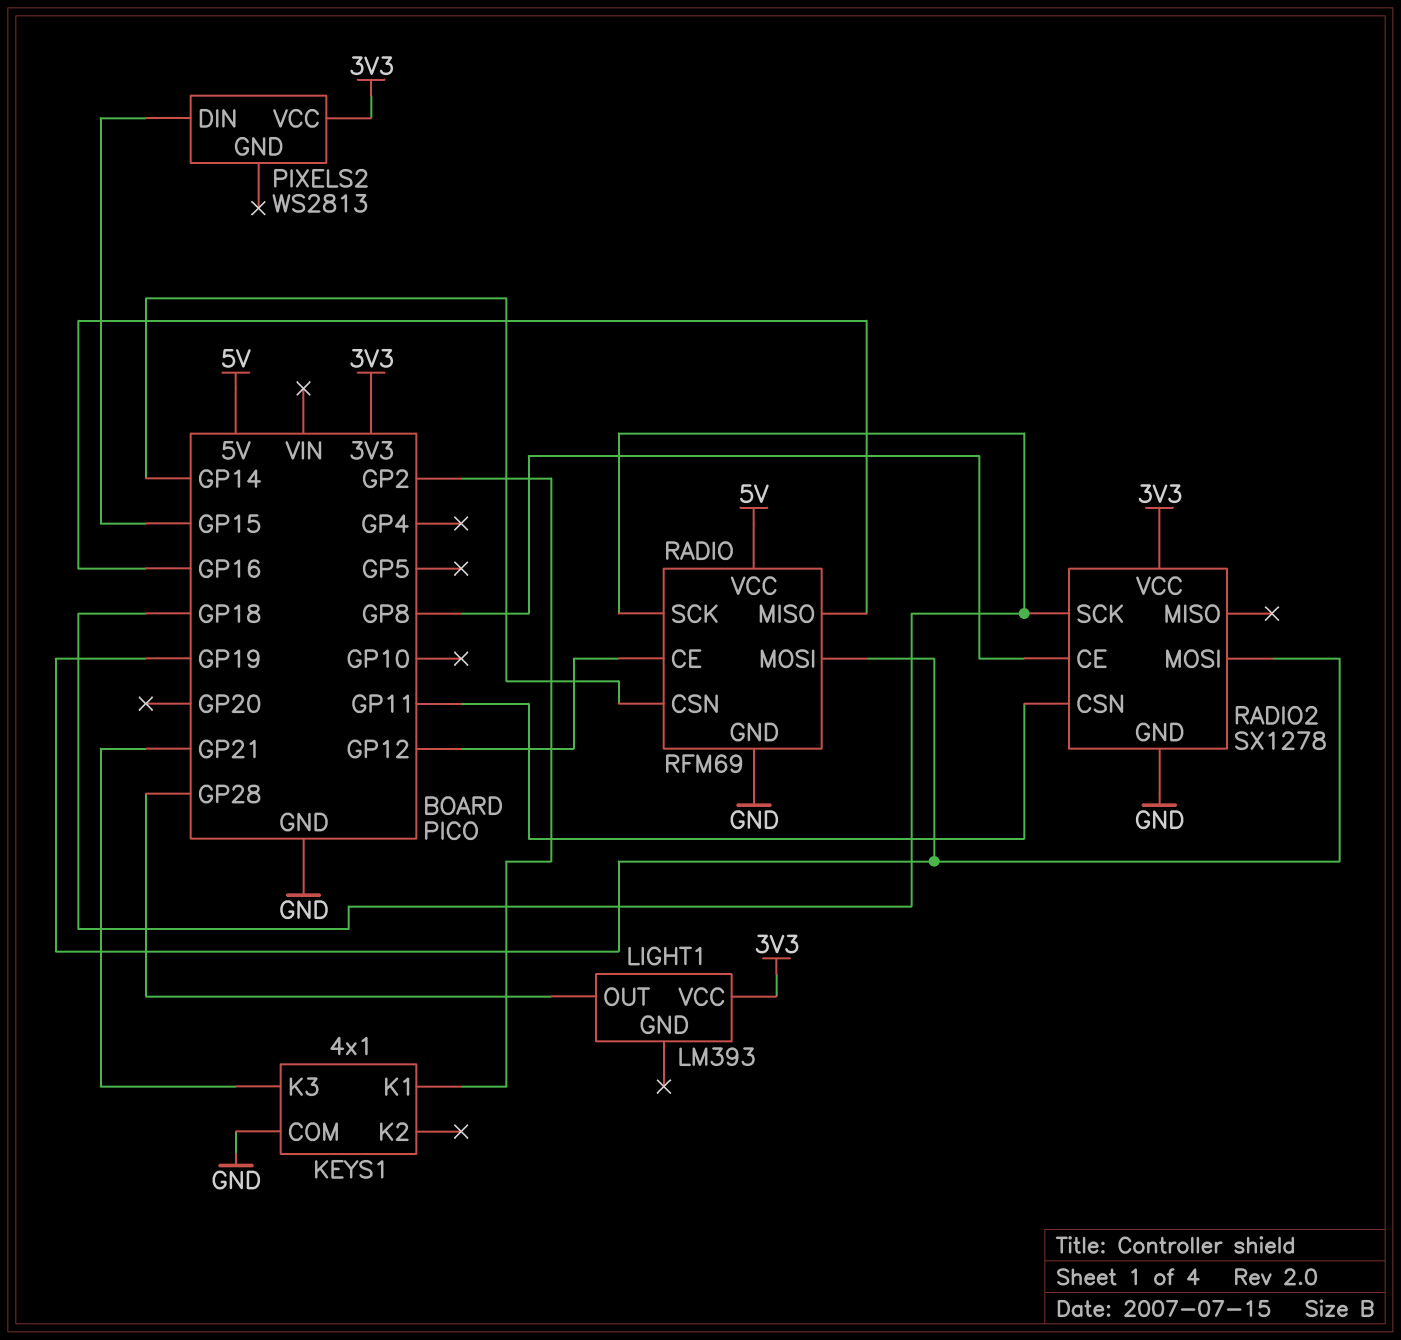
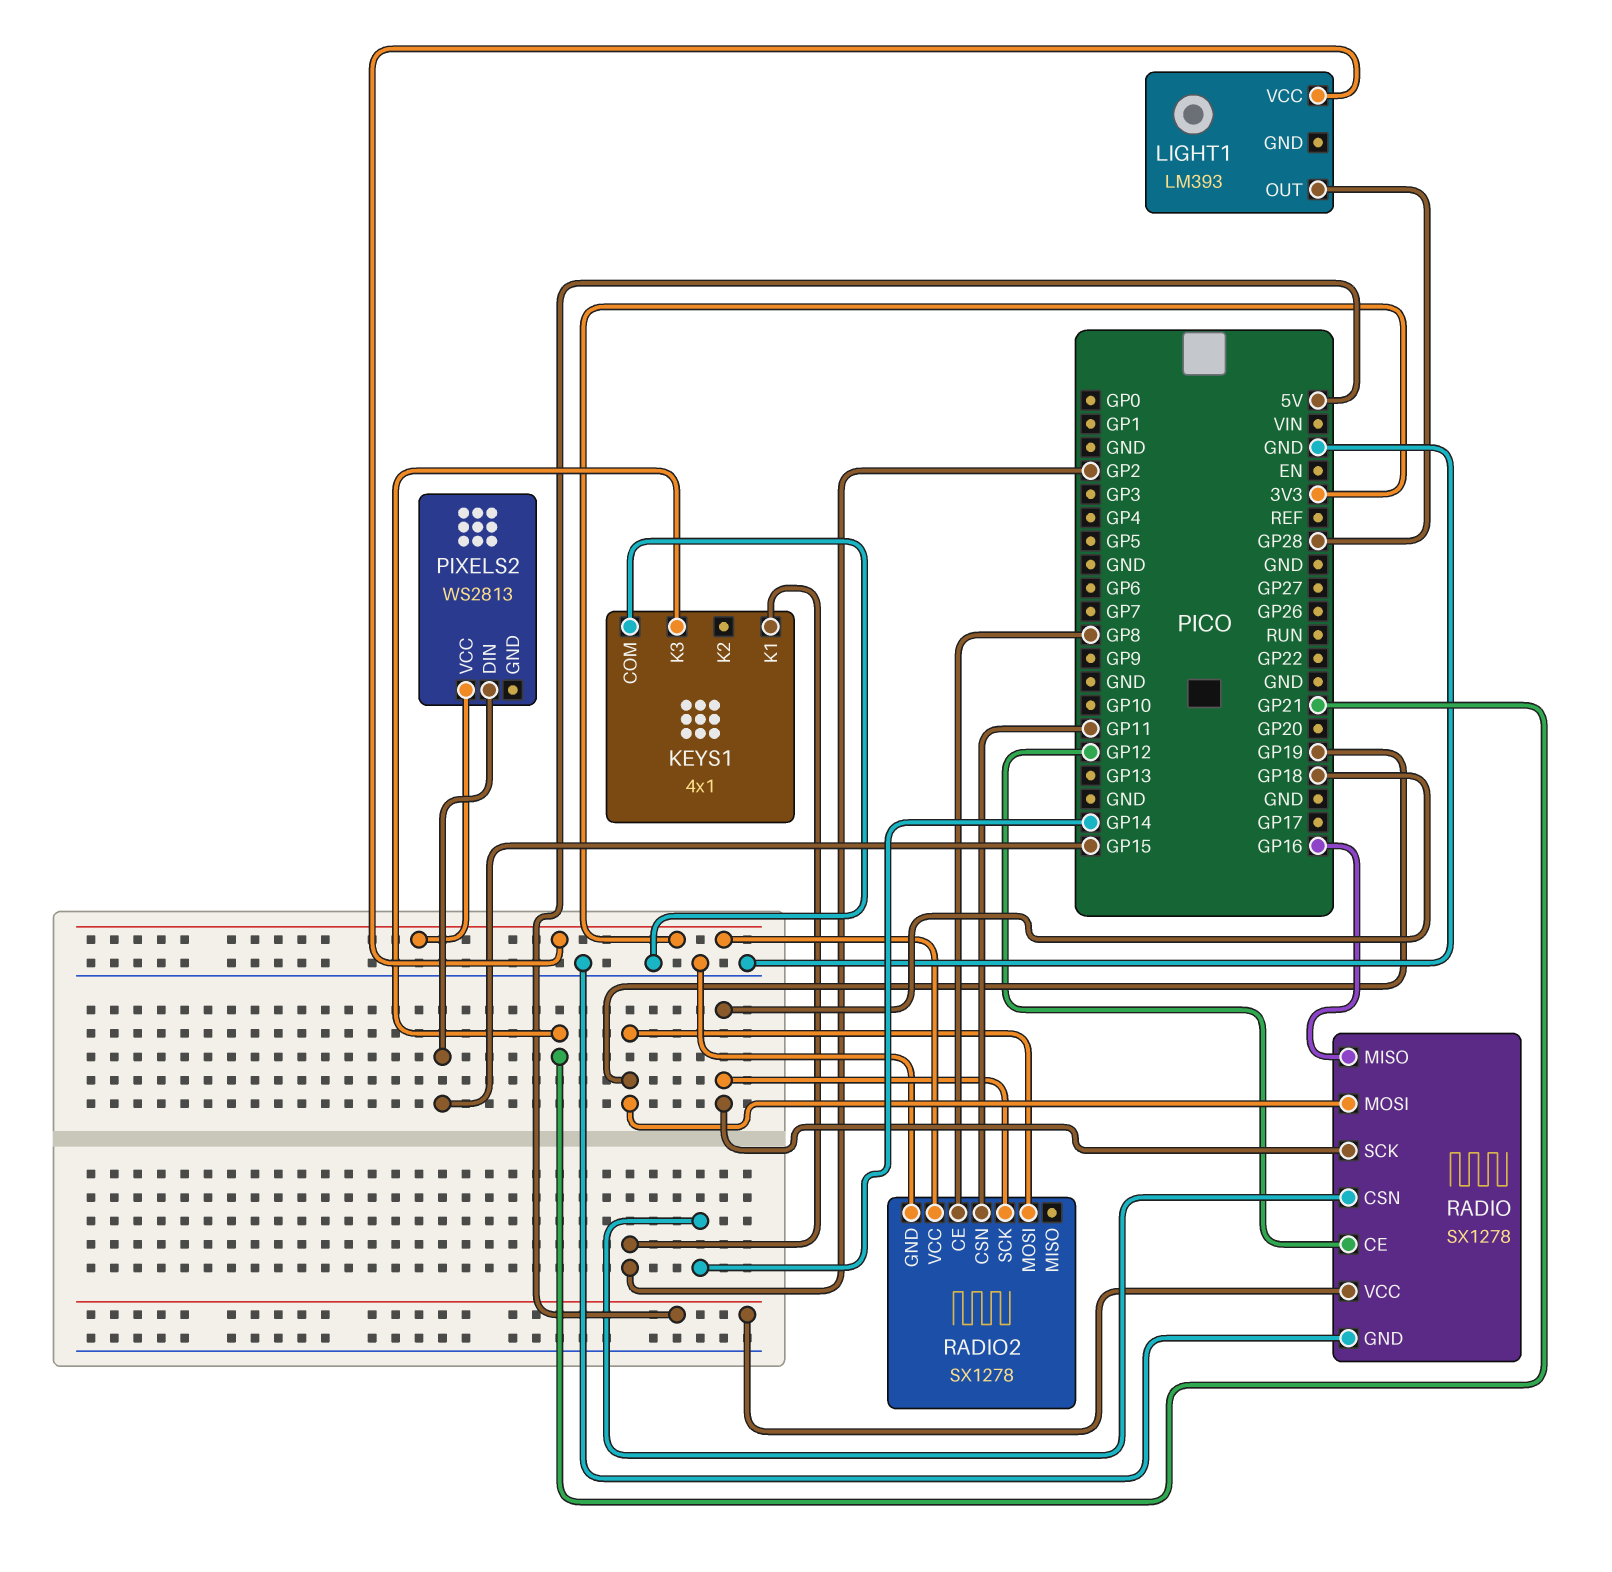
RADIO: RFM69 -> SX1278

